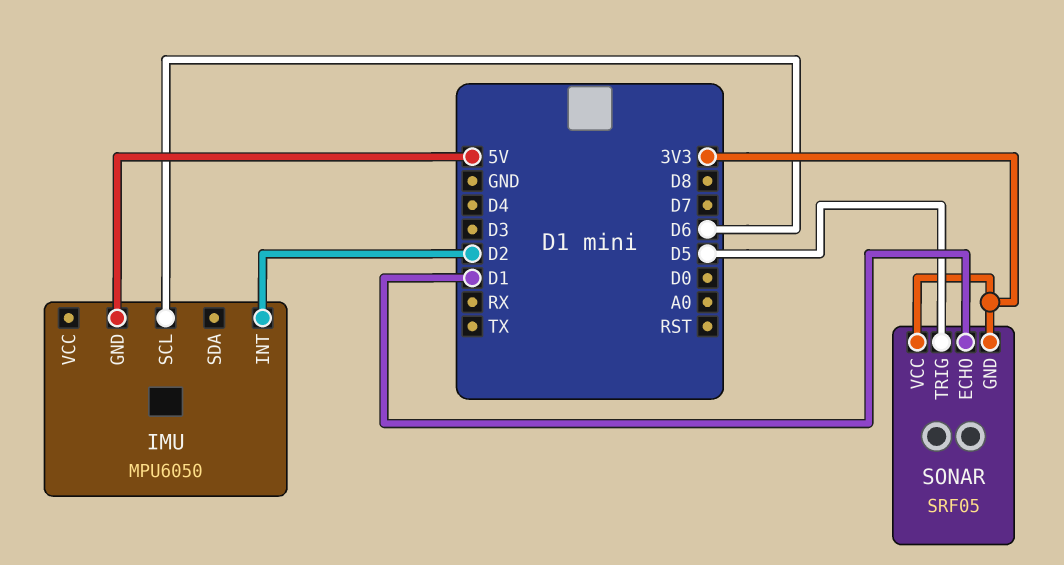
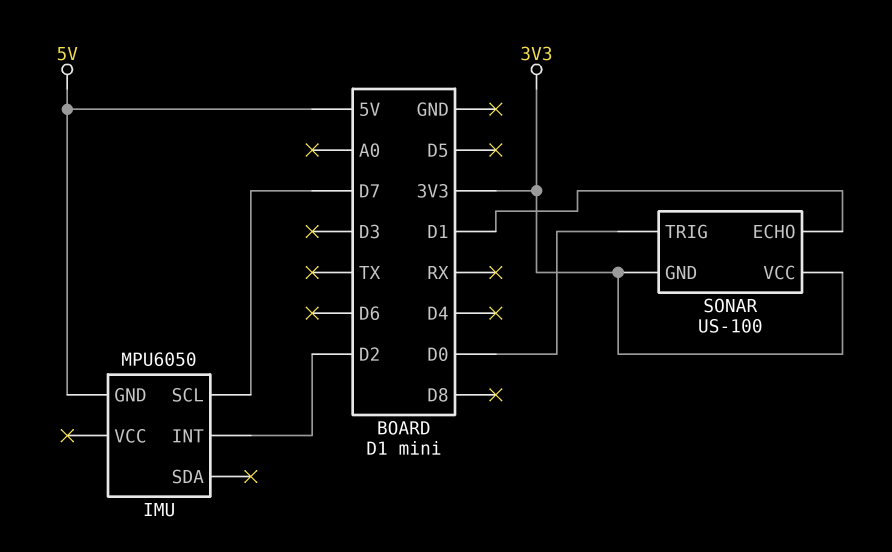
IMU pin SCL: D6 -> D7
SONAR: SRF05 -> US-100
SONAR pin TRIG: D5 -> D0

